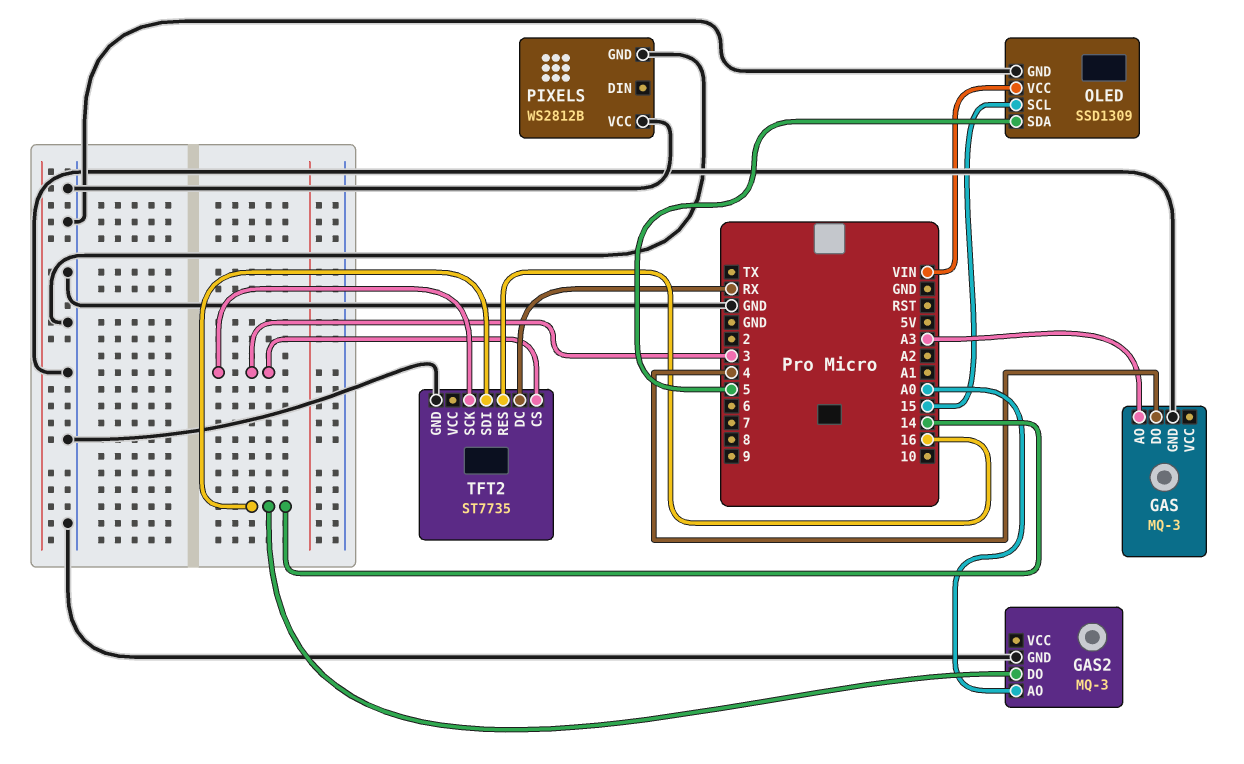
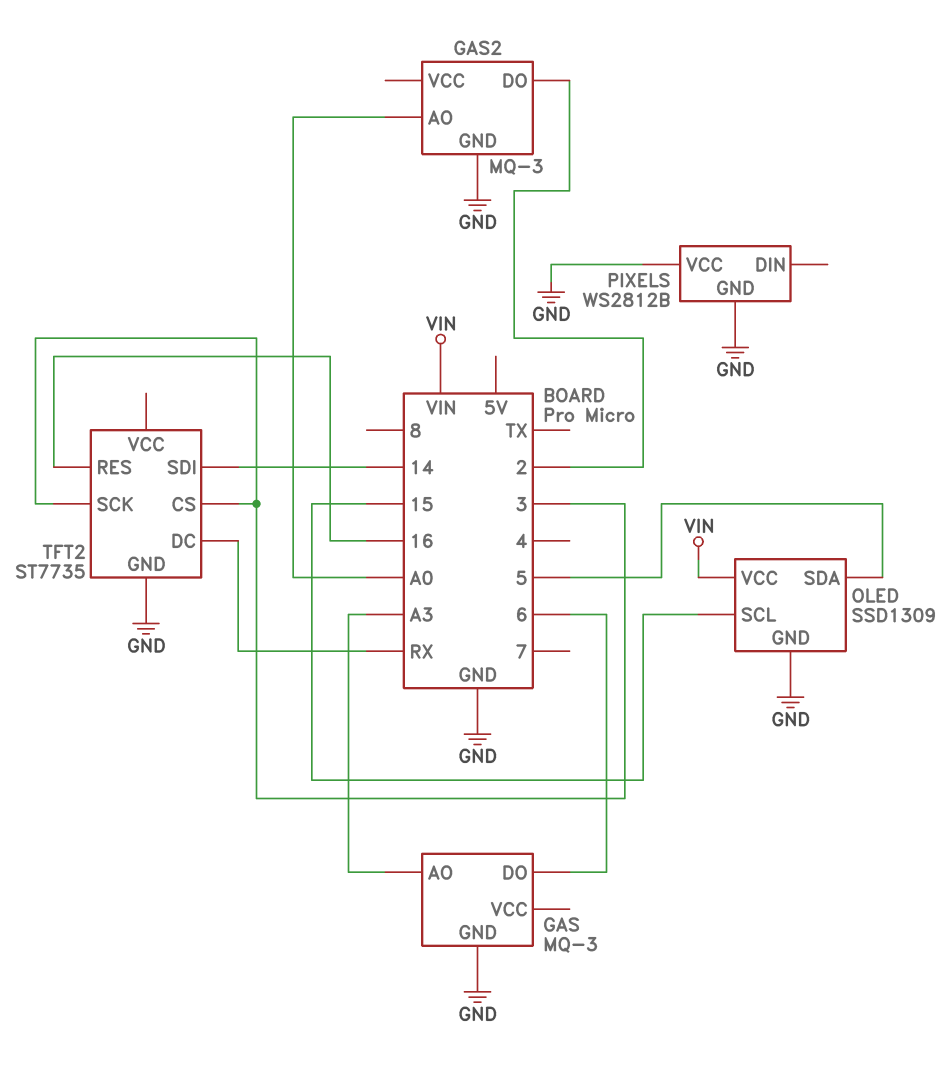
GAS pin DO: 4 -> 6
GAS2 pin DO: 14 -> 2

